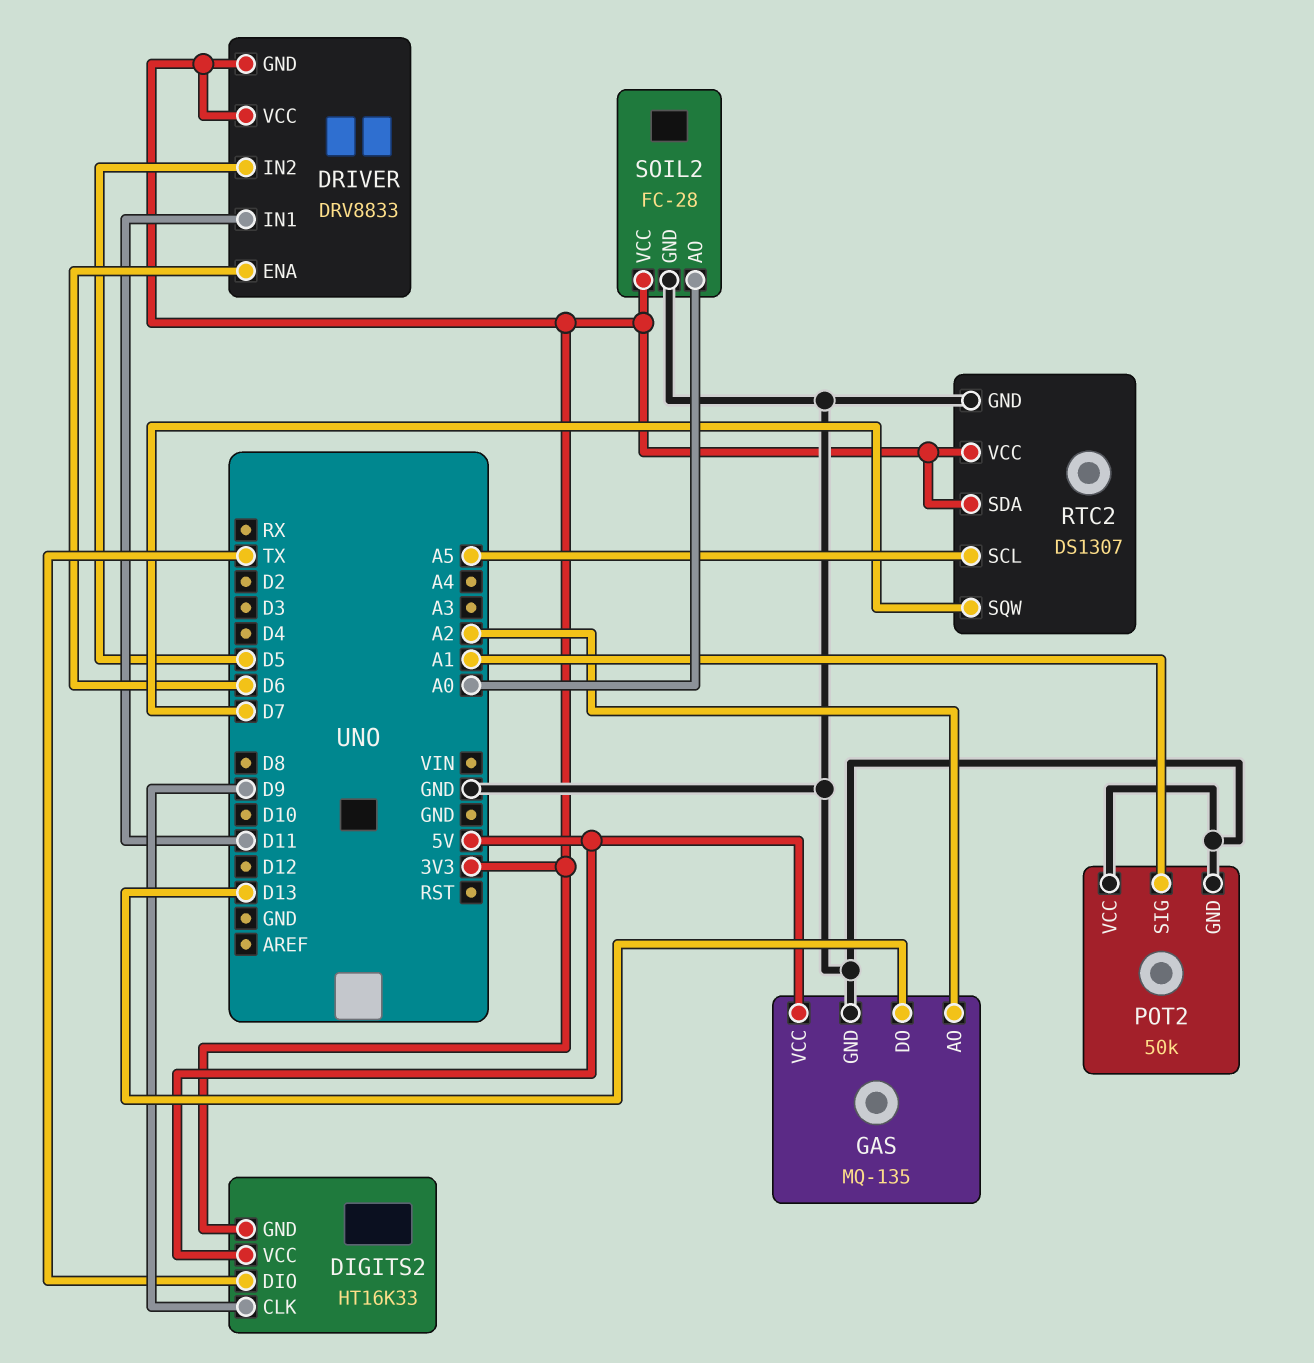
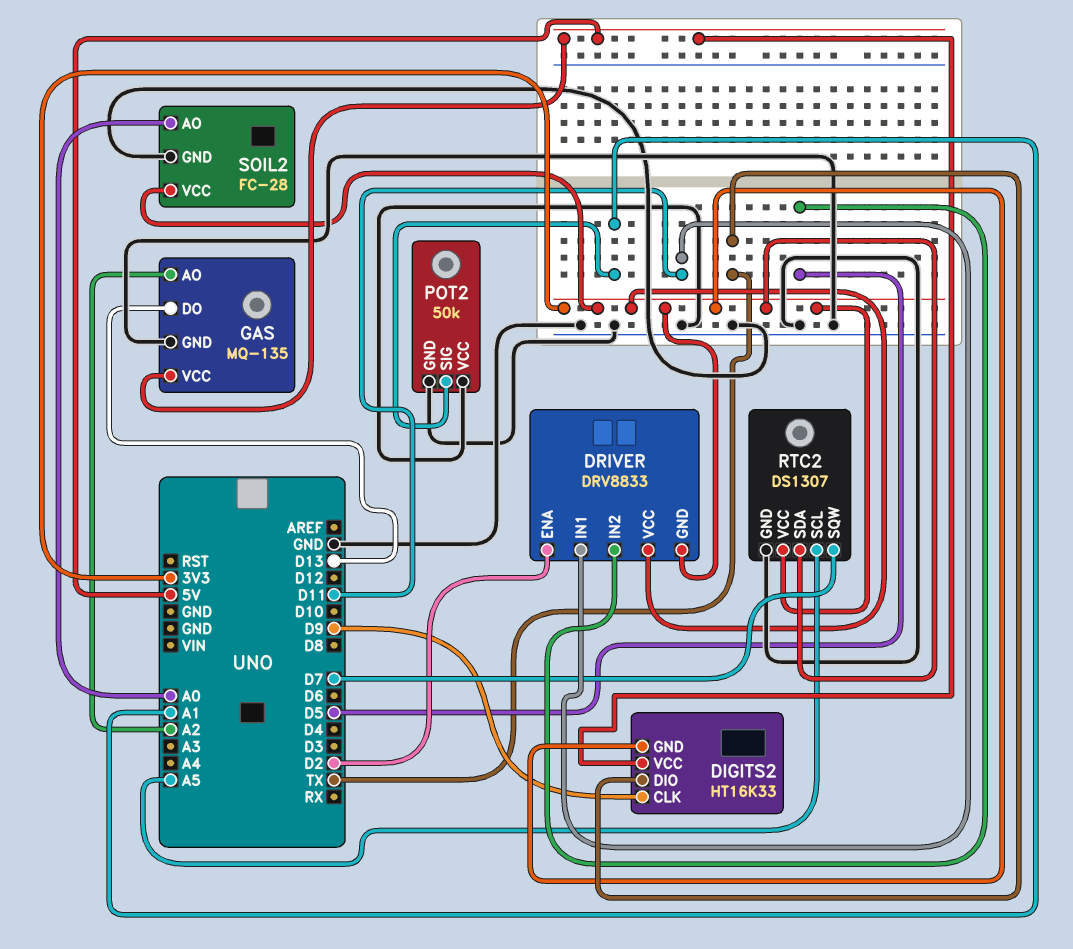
DRIVER pin ENA: D6 -> D2

